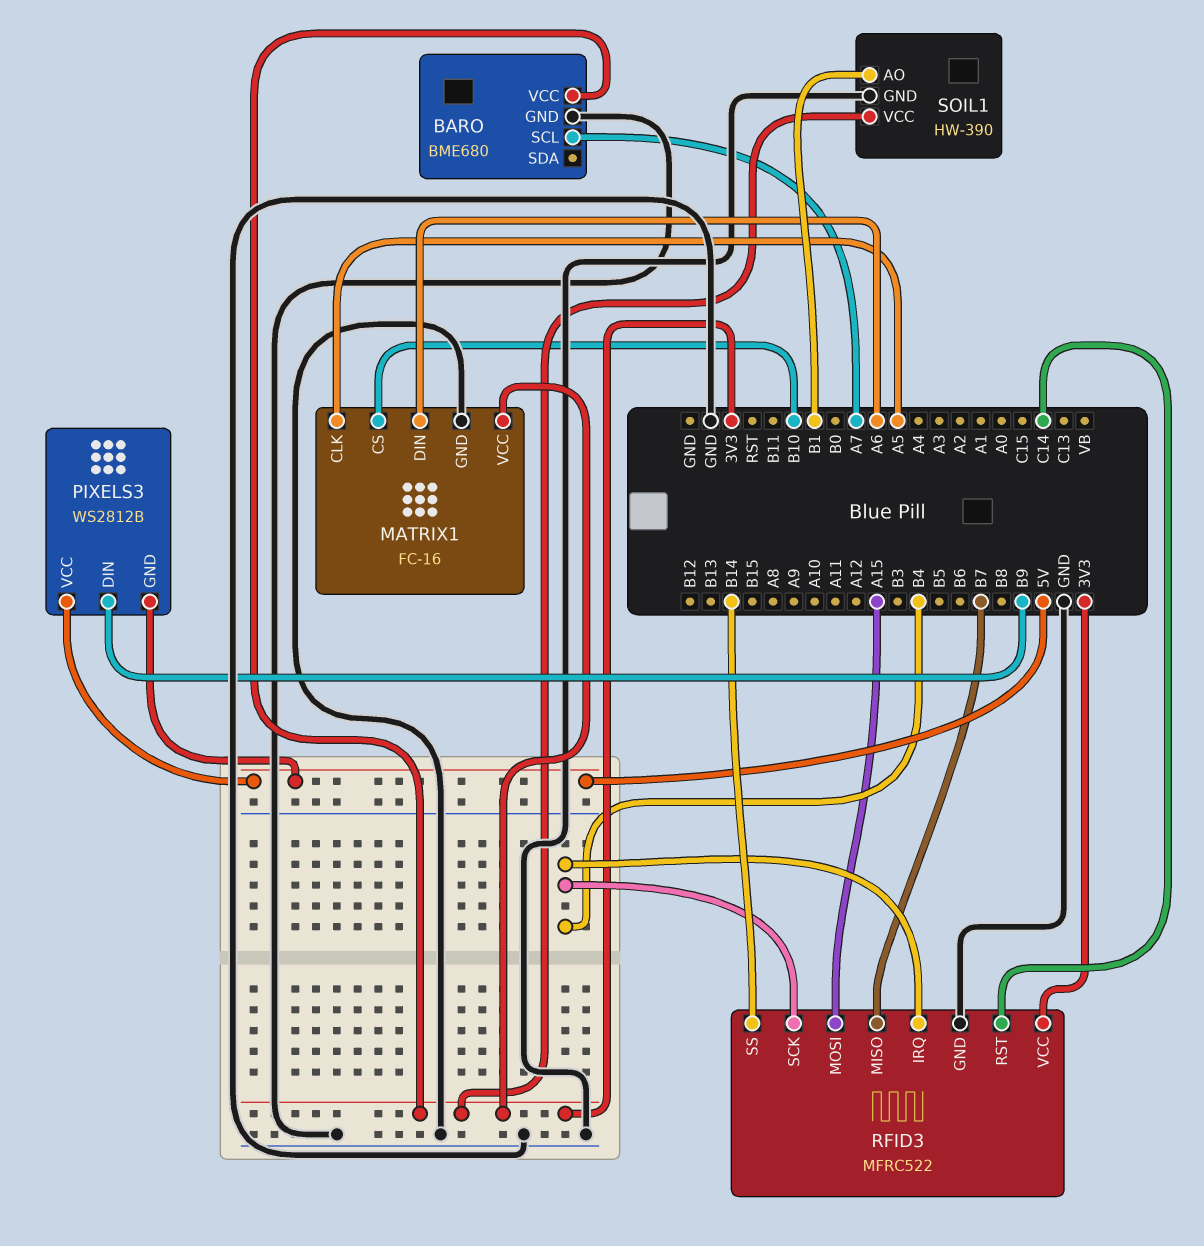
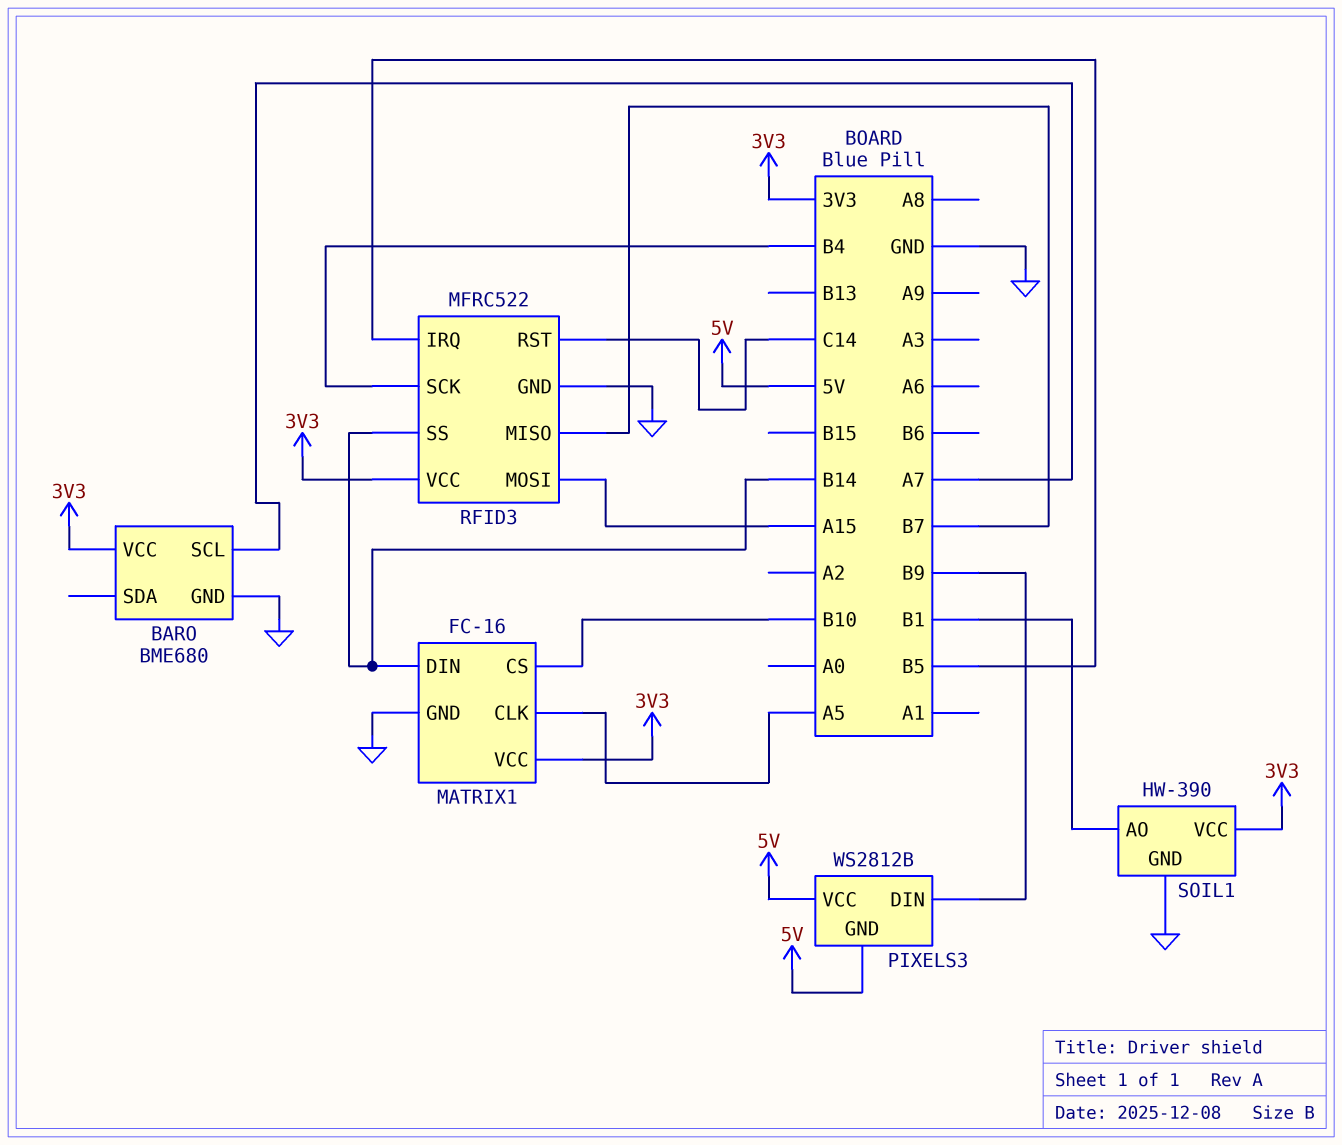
MATRIX1 pin DIN: A6 -> B14
RFID3 pin IRQ: B4 -> B5

